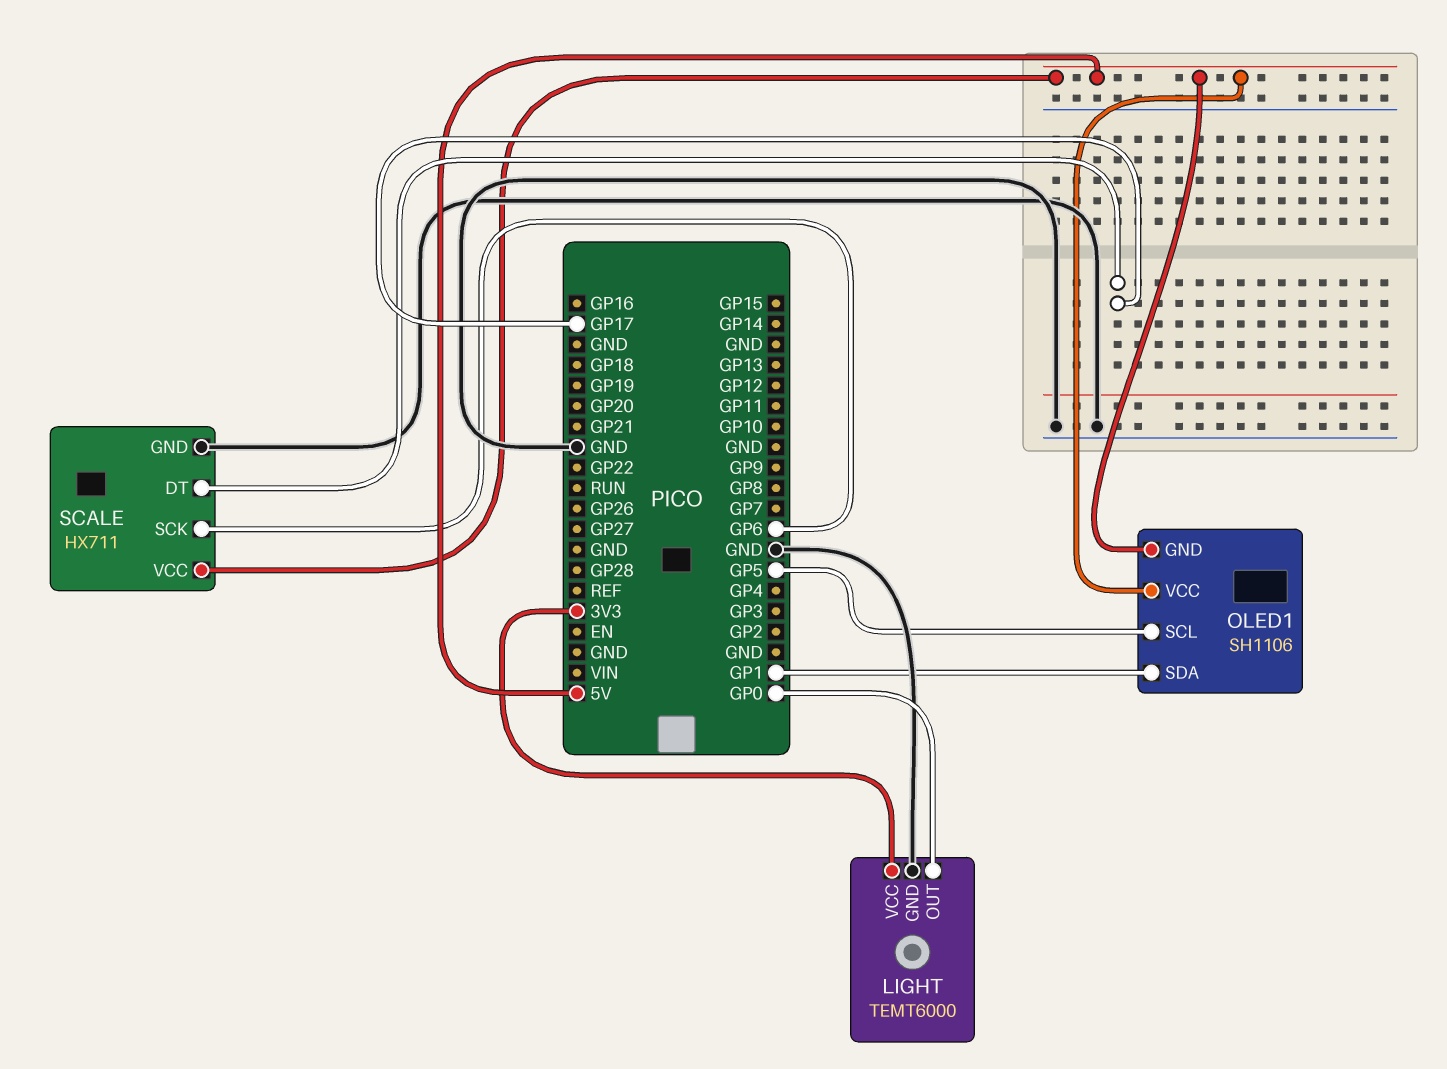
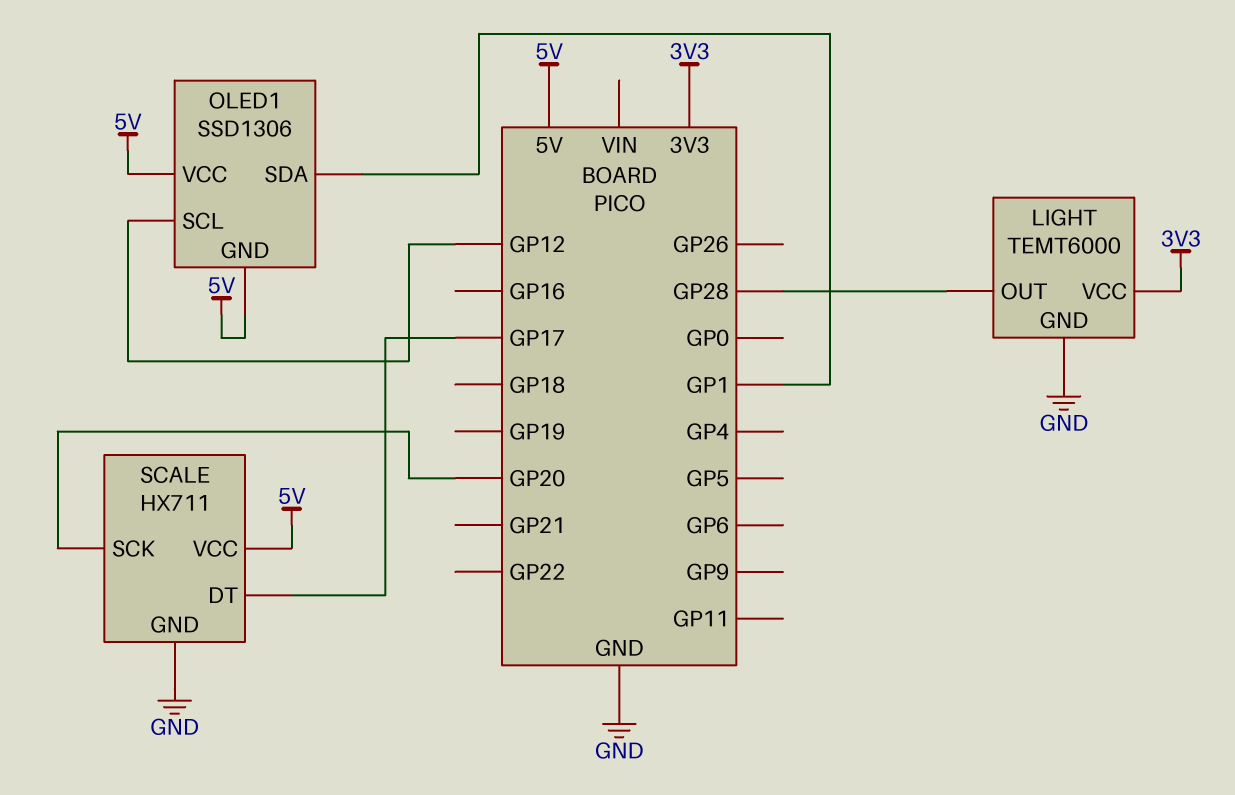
LIGHT pin OUT: GP0 -> GP28
OLED1: SH1106 -> SSD1306
OLED1 pin SCL: GP5 -> GP12
SCALE pin SCK: GP6 -> GP20

